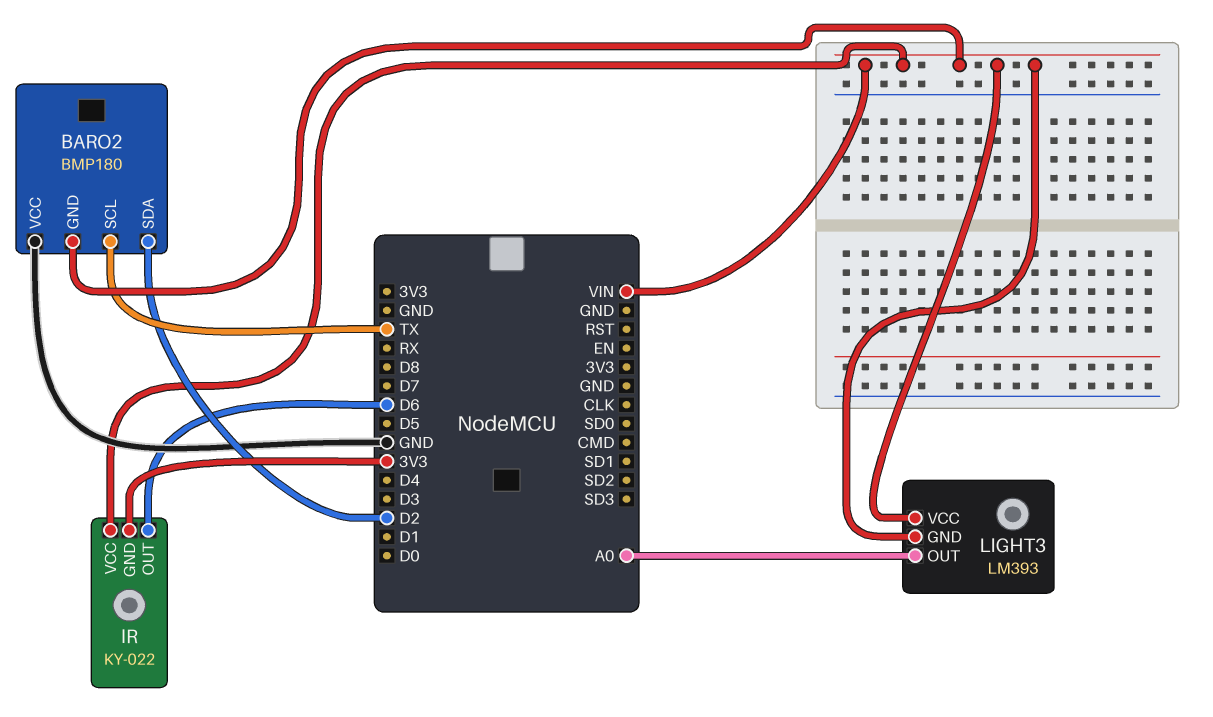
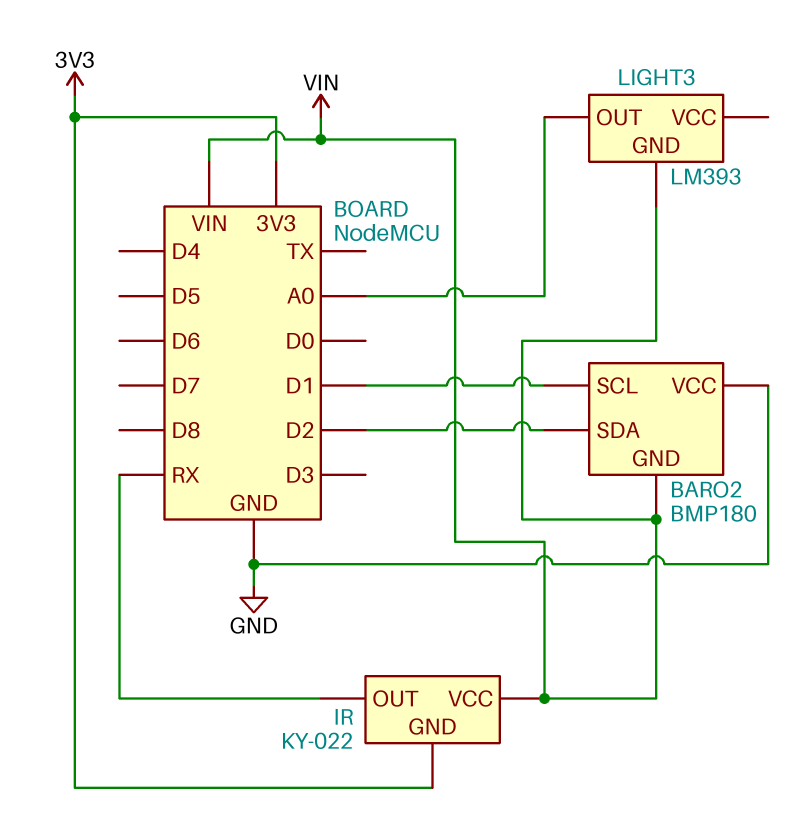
BARO2 pin SCL: TX -> D1
IR pin OUT: D6 -> RX
LIGHT3 pin VCC: VIN -> none

